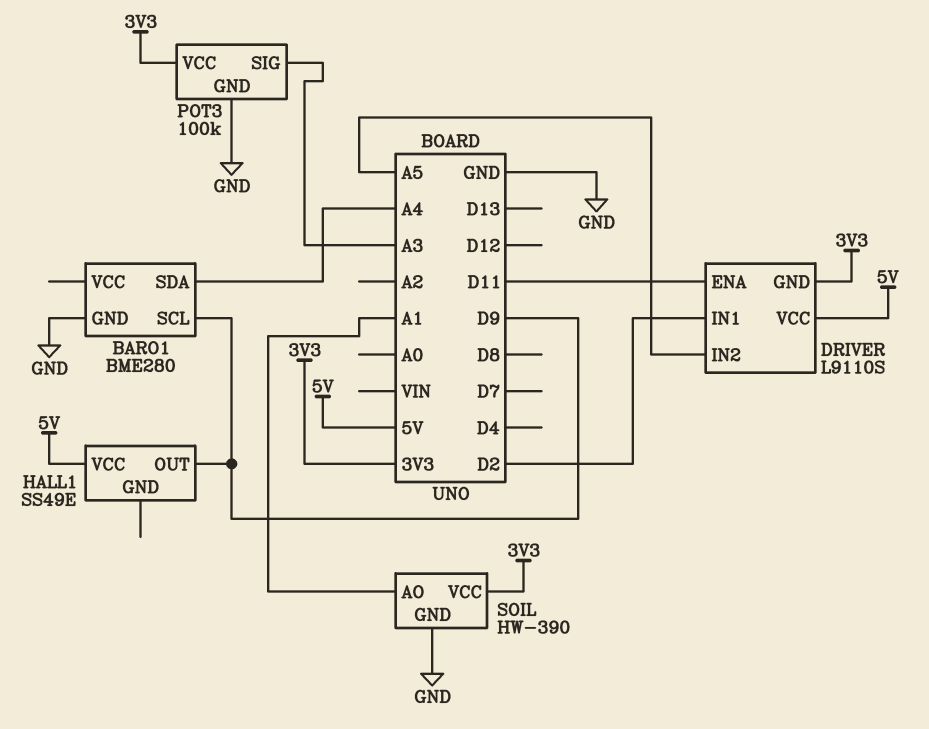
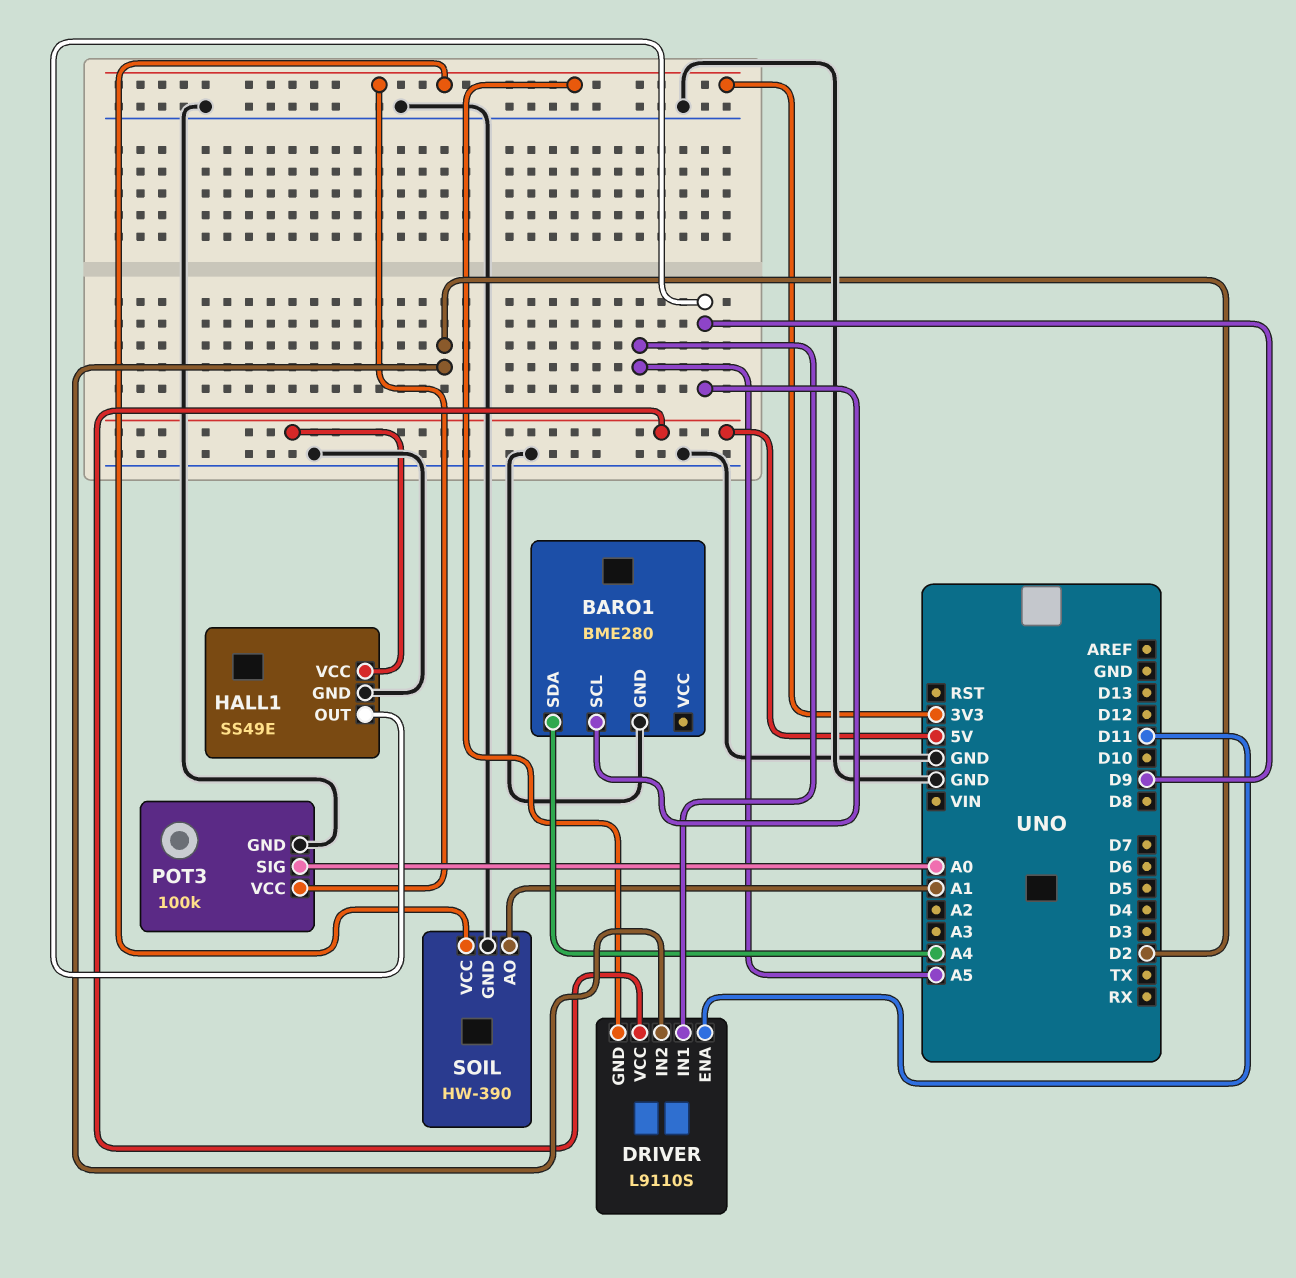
DRIVER pin IN1: D2 -> A5
DRIVER pin IN2: A5 -> D2
HALL1 pin GND: none -> GND
POT3 pin SIG: A3 -> A0

